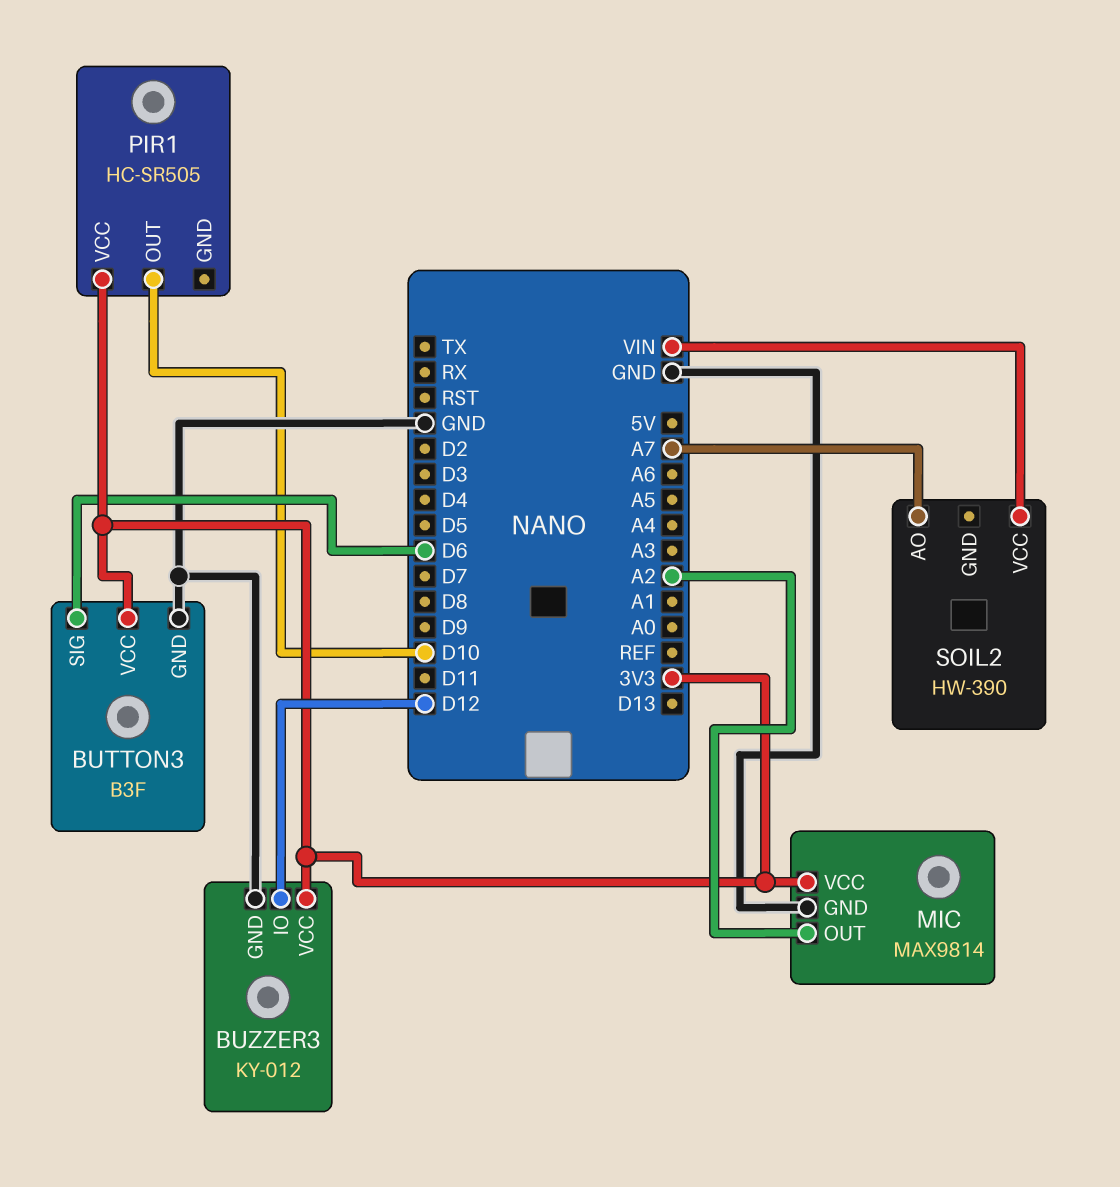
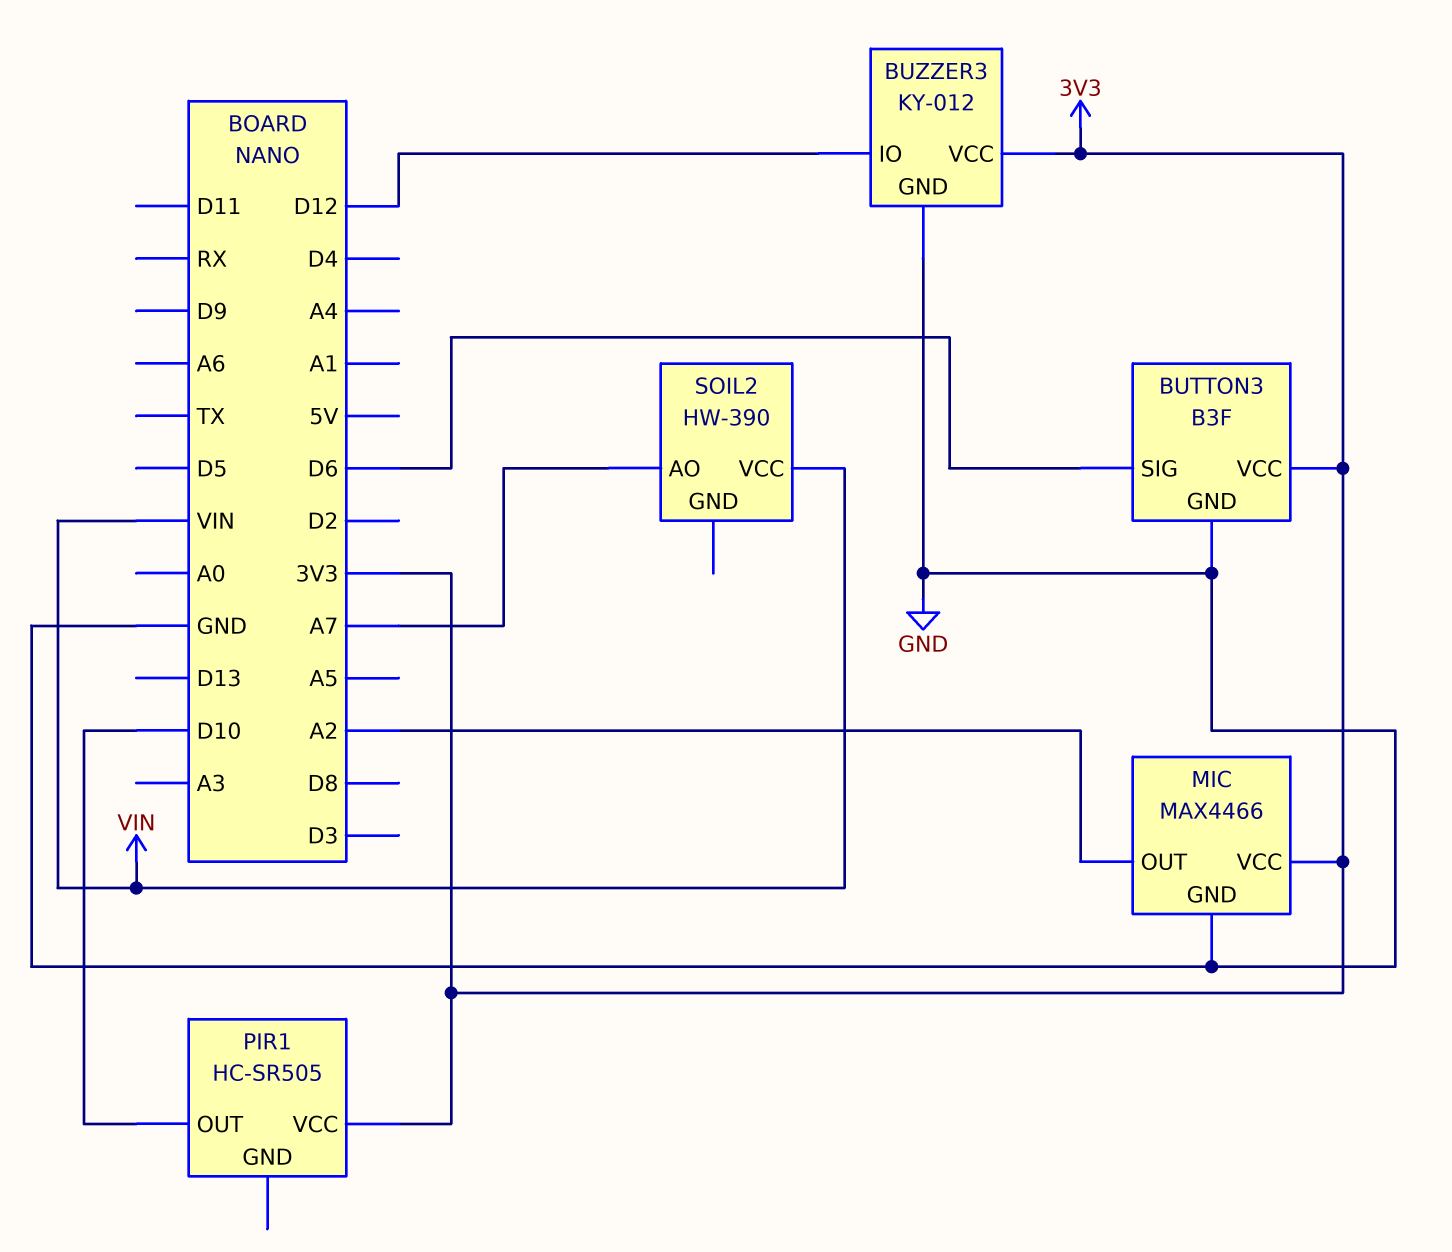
MIC: MAX9814 -> MAX4466

